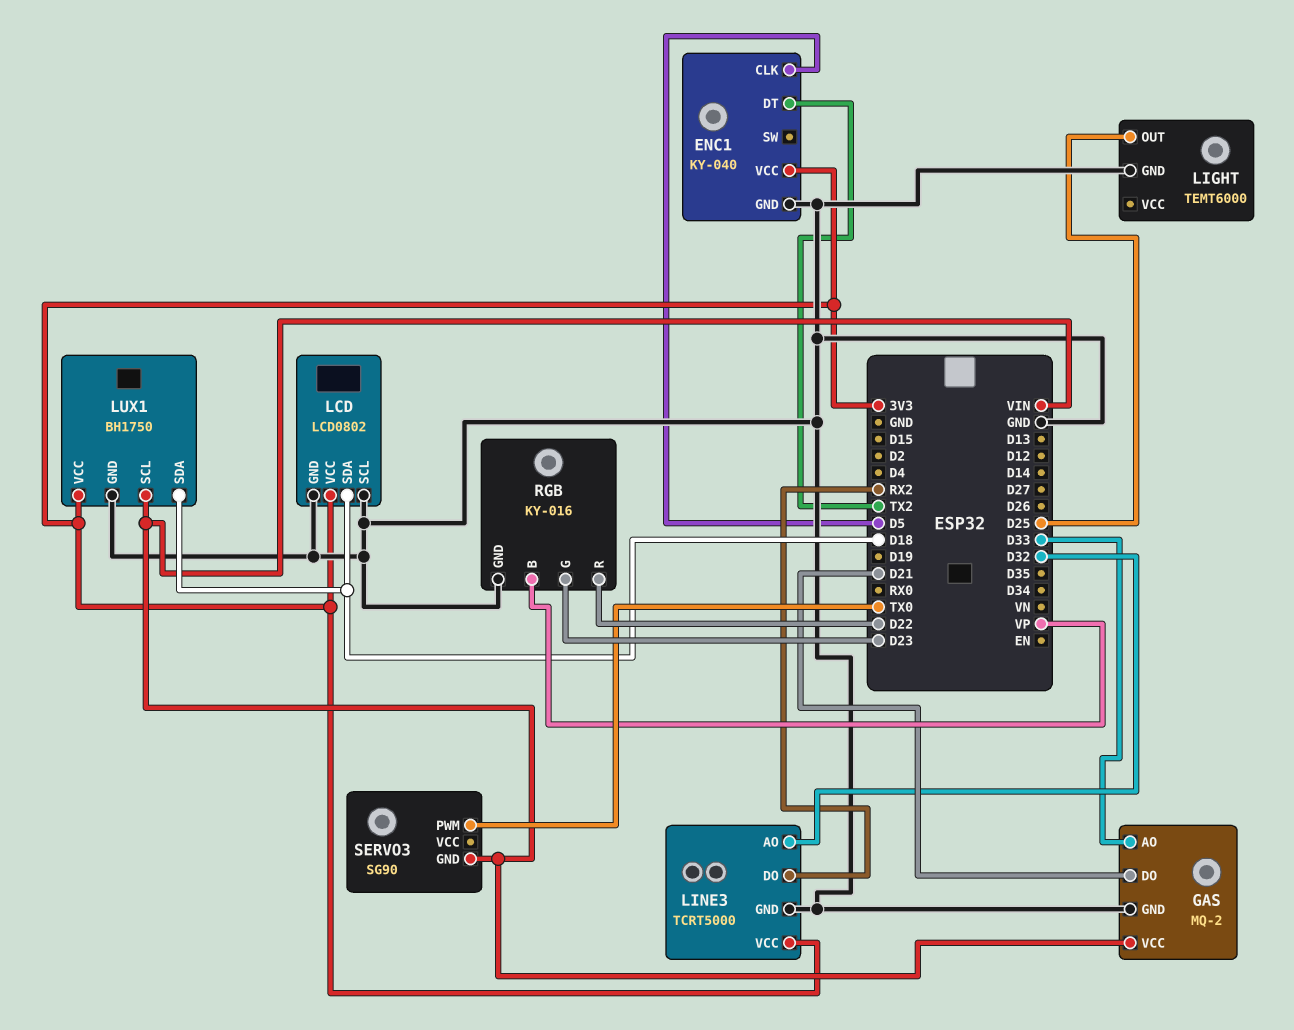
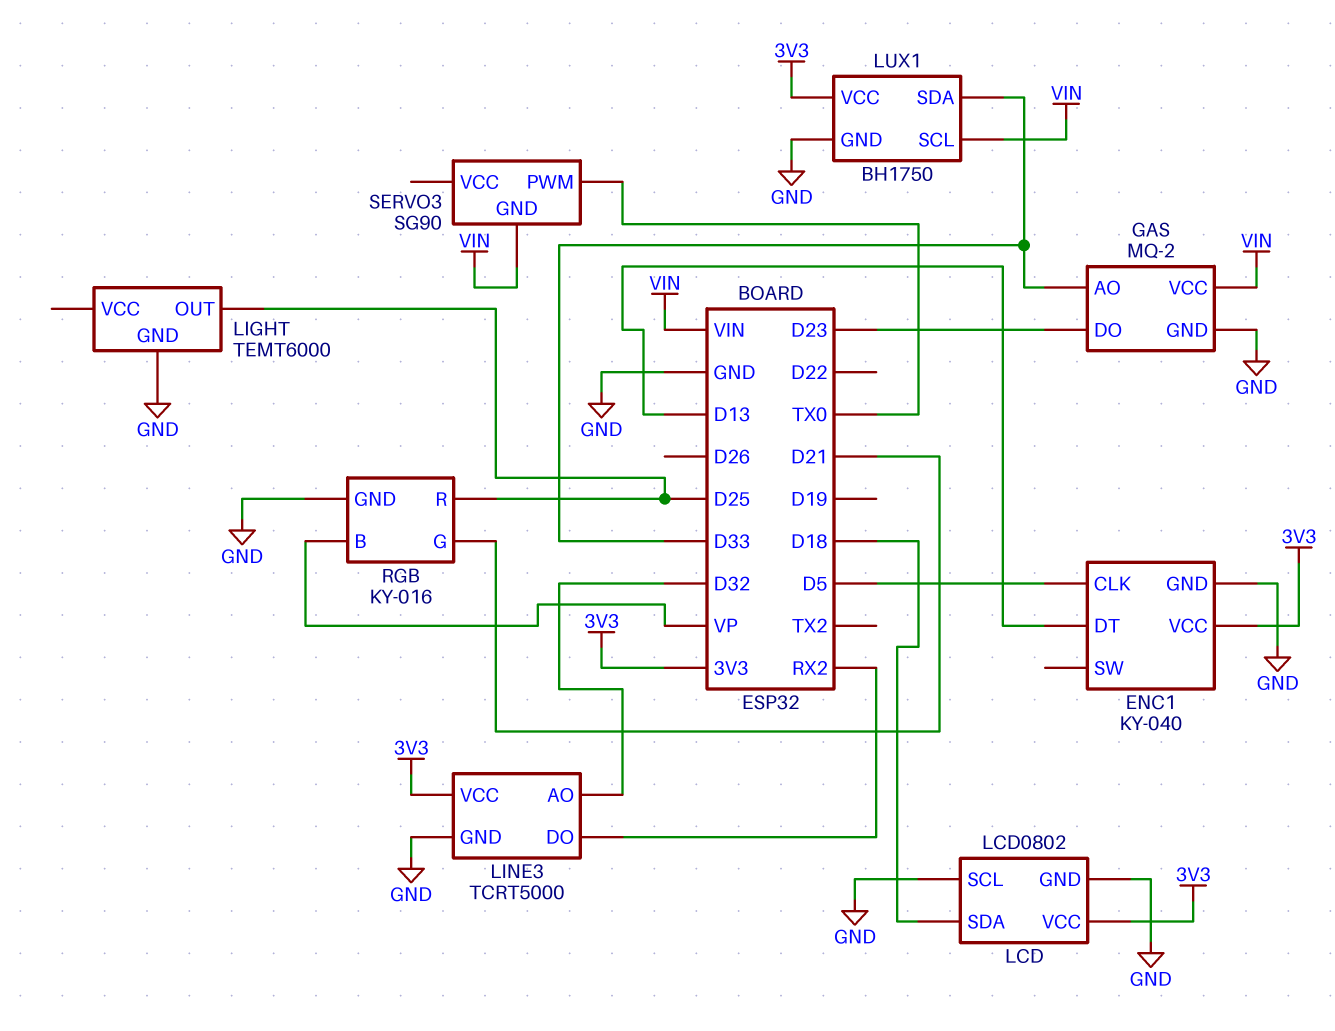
ENC1 pin DT: TX2 -> D13
GAS pin DO: D21 -> D23
LUX1 pin SDA: D18 -> D33
RGB pin G: D23 -> D21
RGB pin R: D22 -> D25

